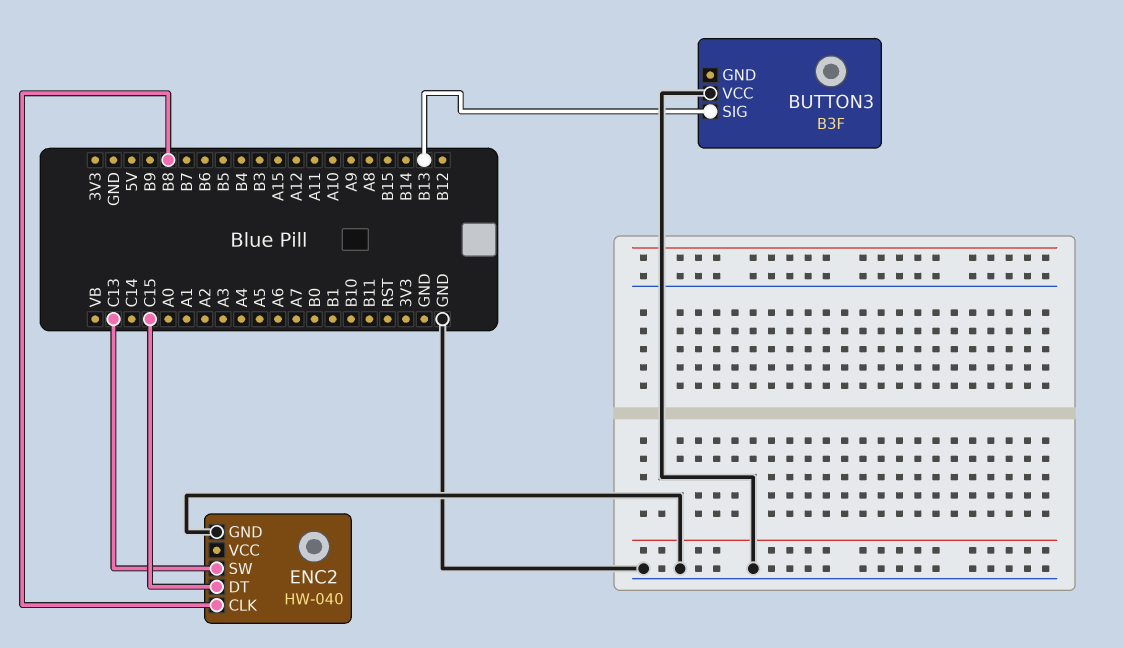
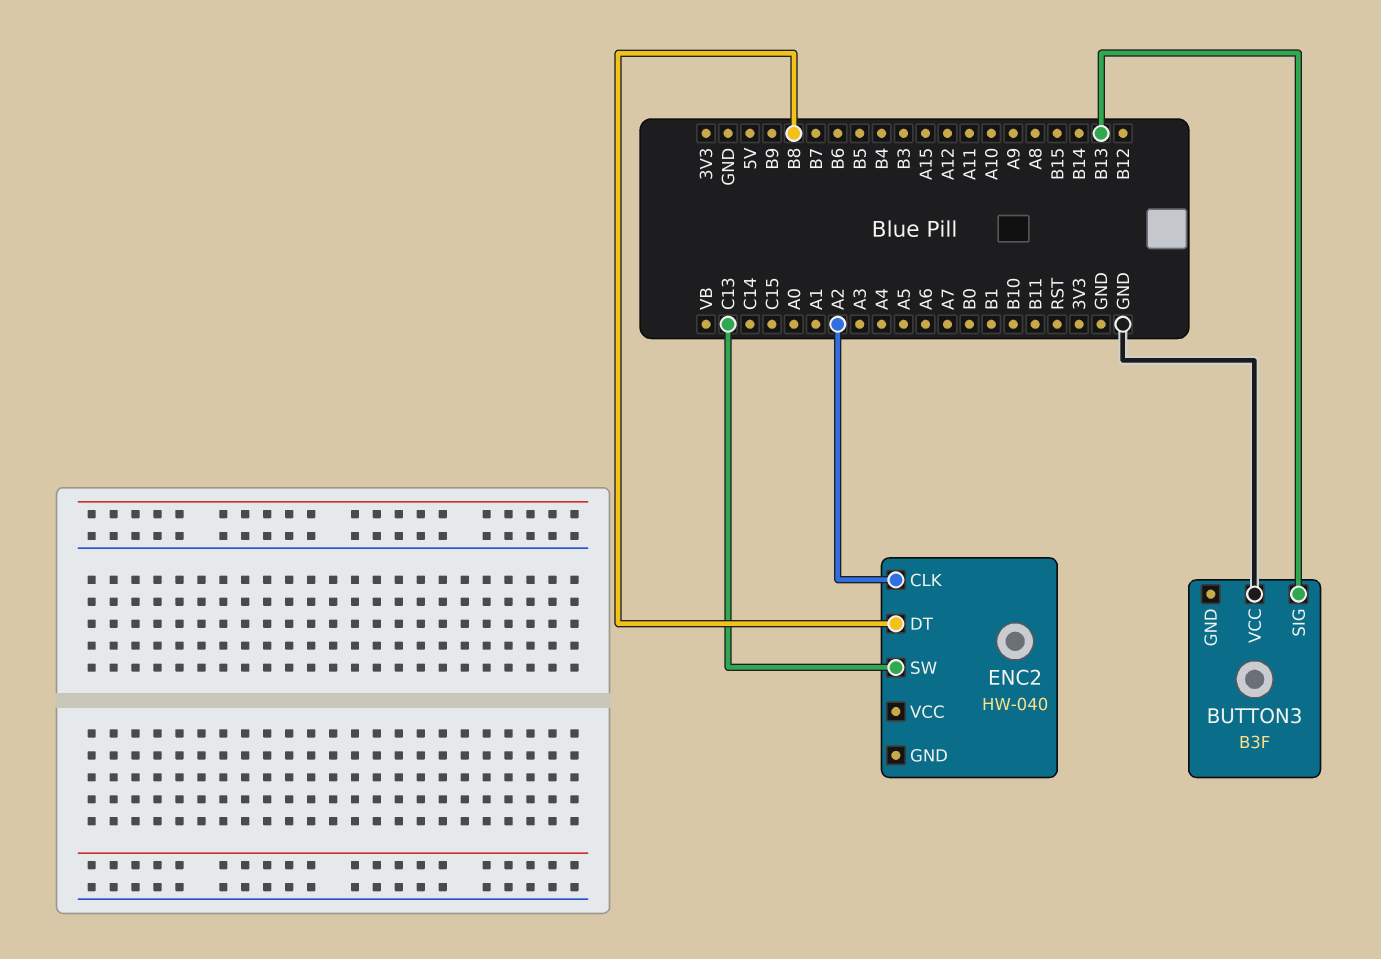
ENC2 pin CLK: B8 -> A2
ENC2 pin DT: C15 -> B8
ENC2 pin GND: GND -> none

